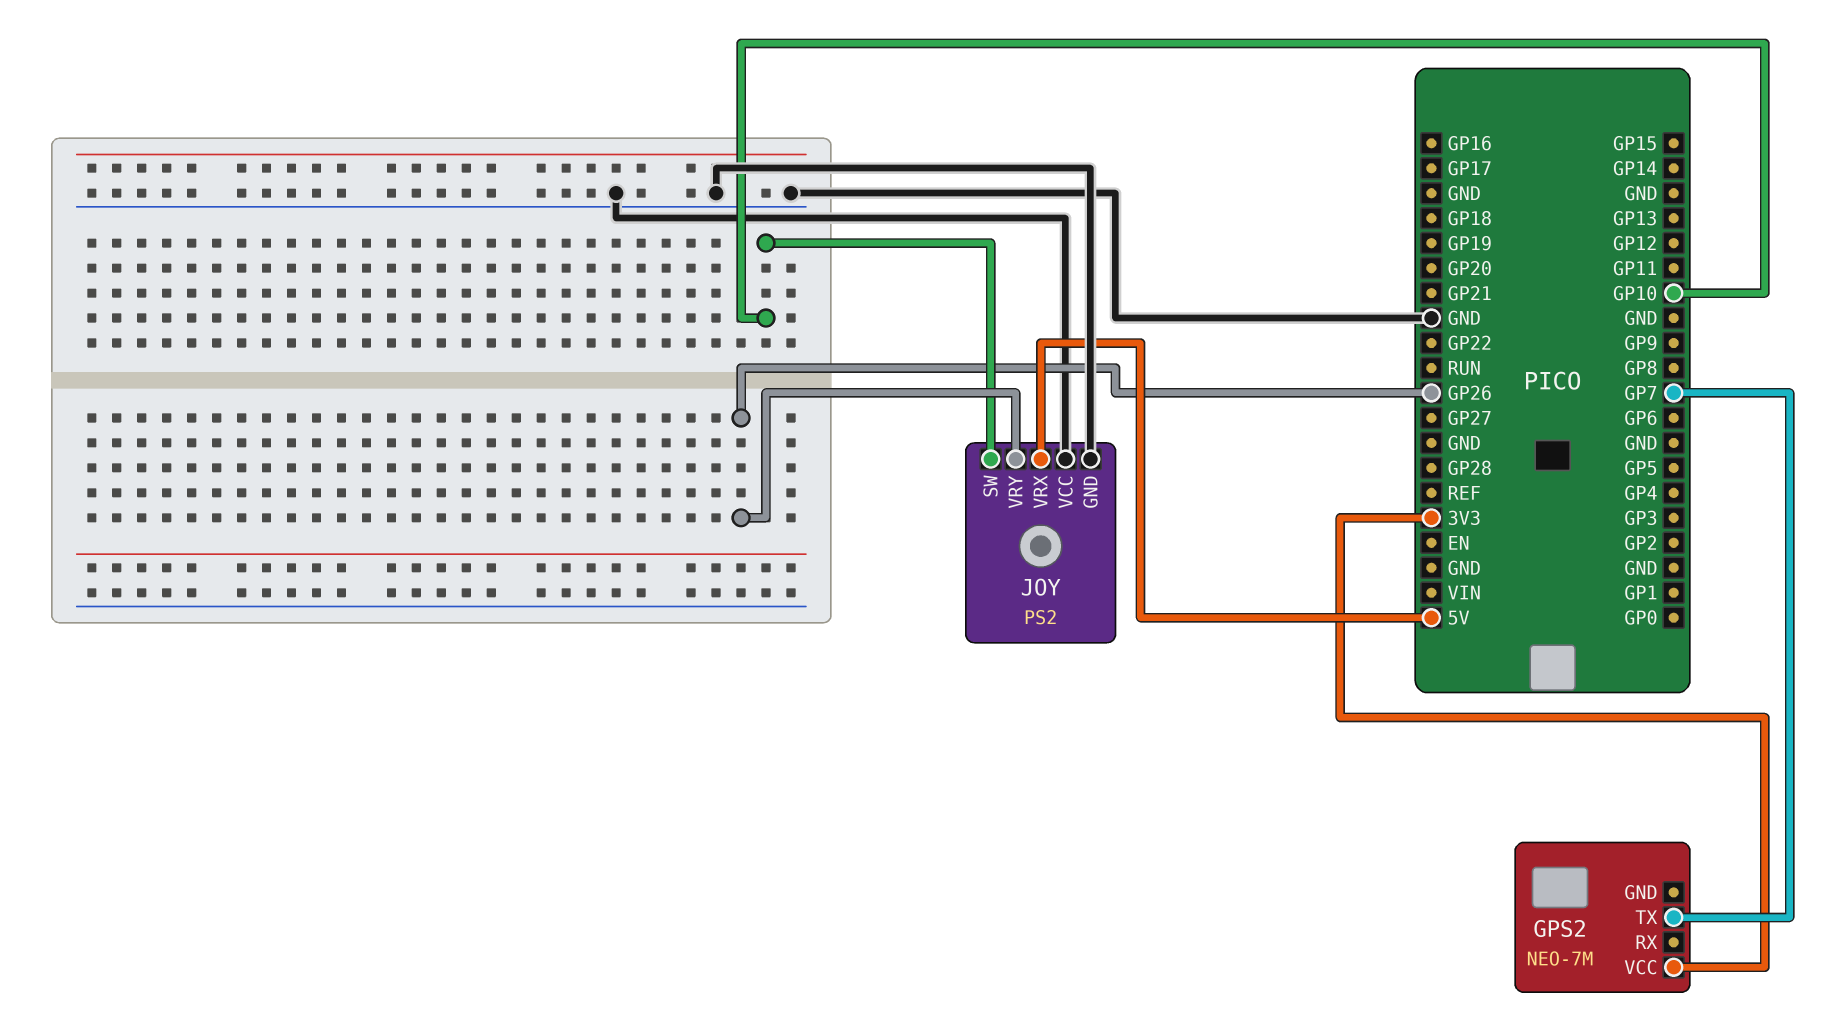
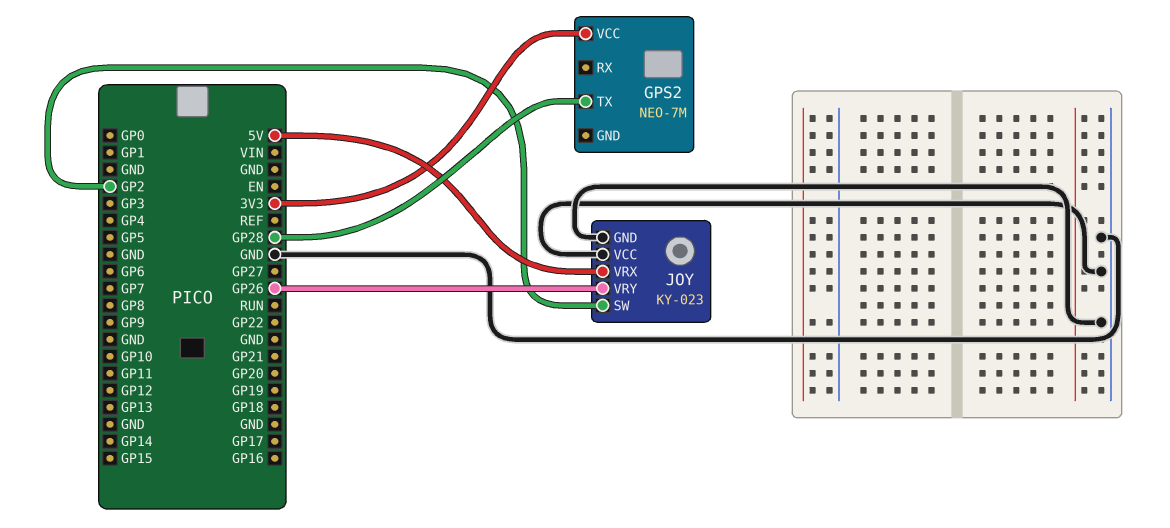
GPS2 pin TX: GP7 -> GP28
JOY: PS2 -> KY-023
JOY pin SW: GP10 -> GP2

